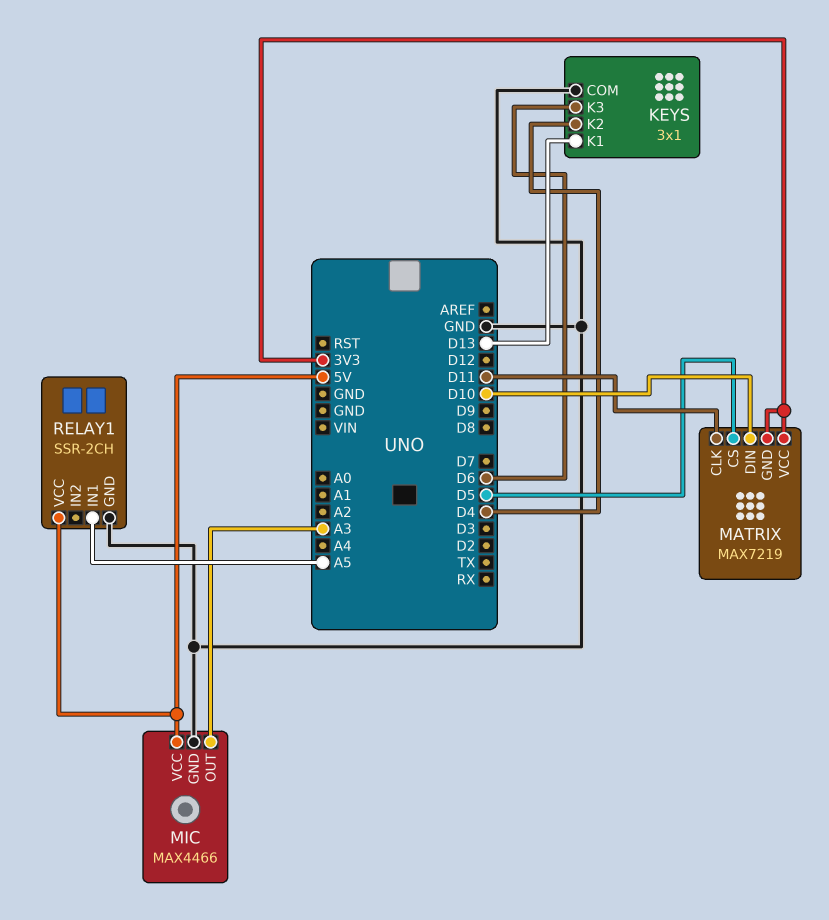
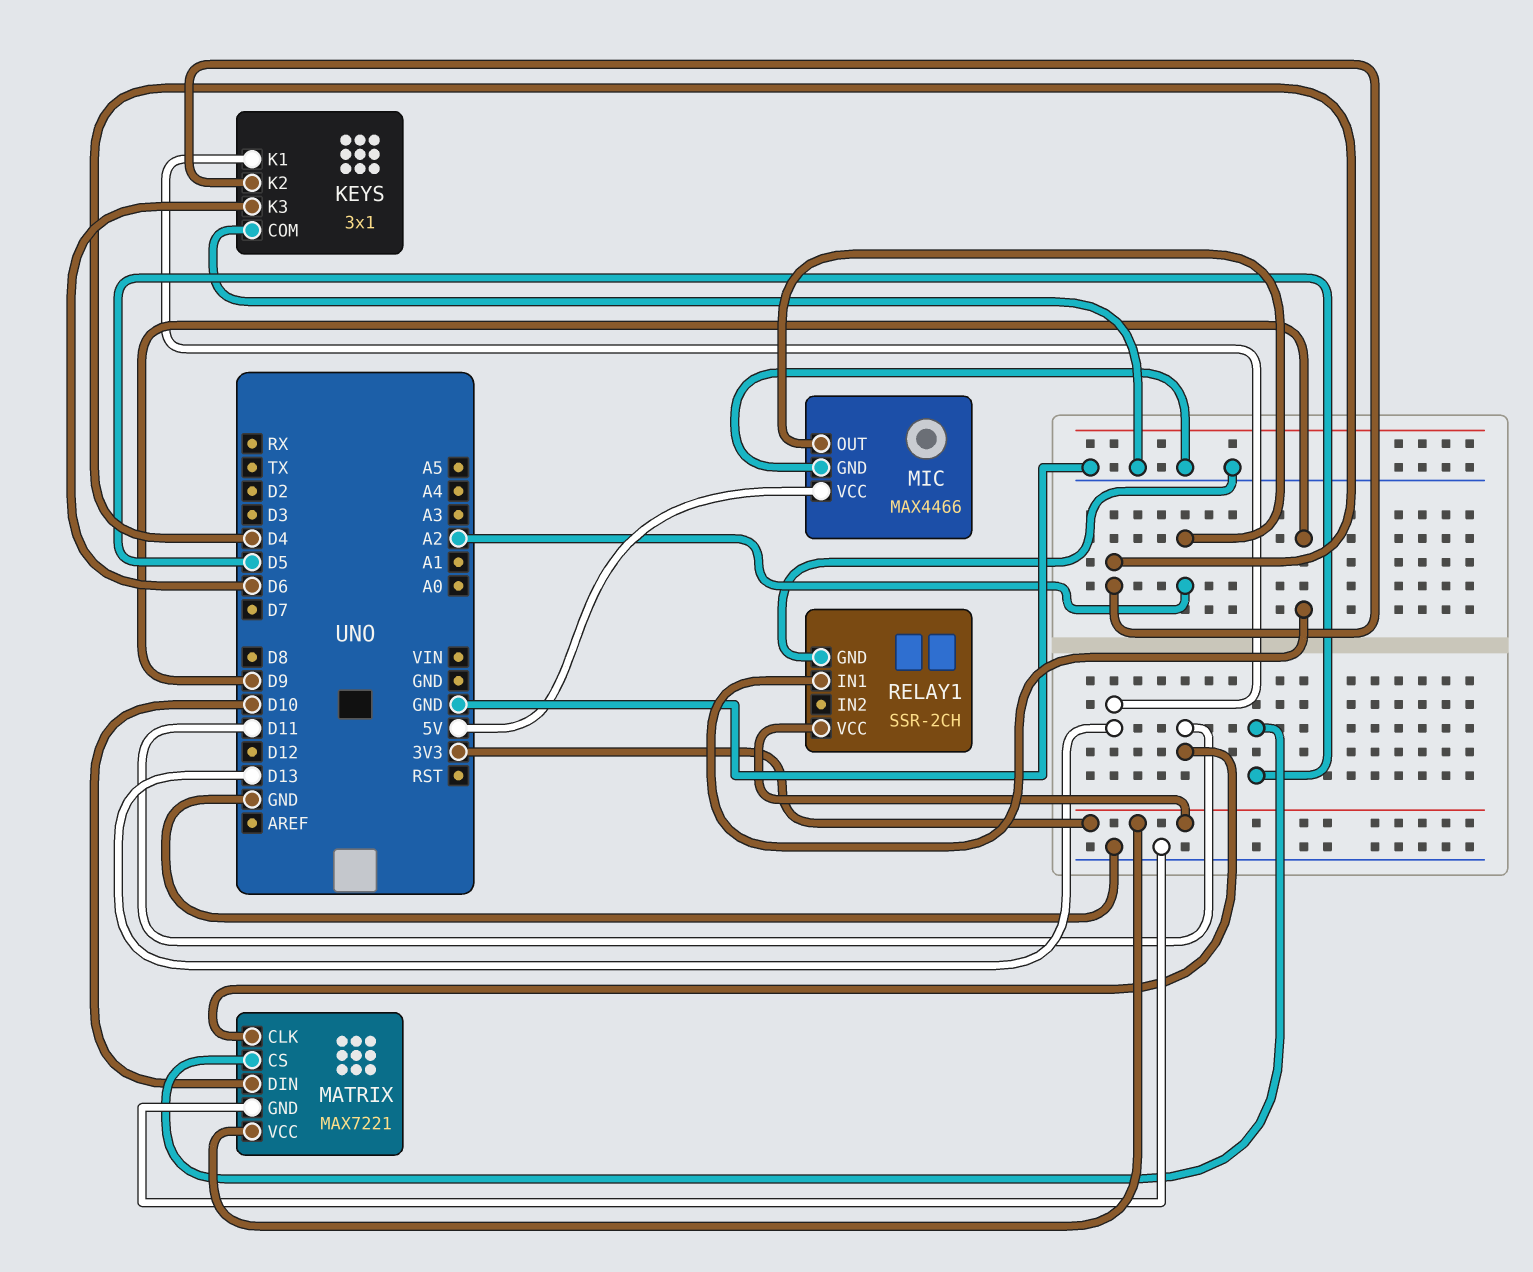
MATRIX: MAX7219 -> MAX7221
MATRIX pin GND: 3V3 -> GND
MIC pin OUT: A3 -> A2
RELAY1 pin IN1: A5 -> D9
RELAY1 pin VCC: 5V -> 3V3

